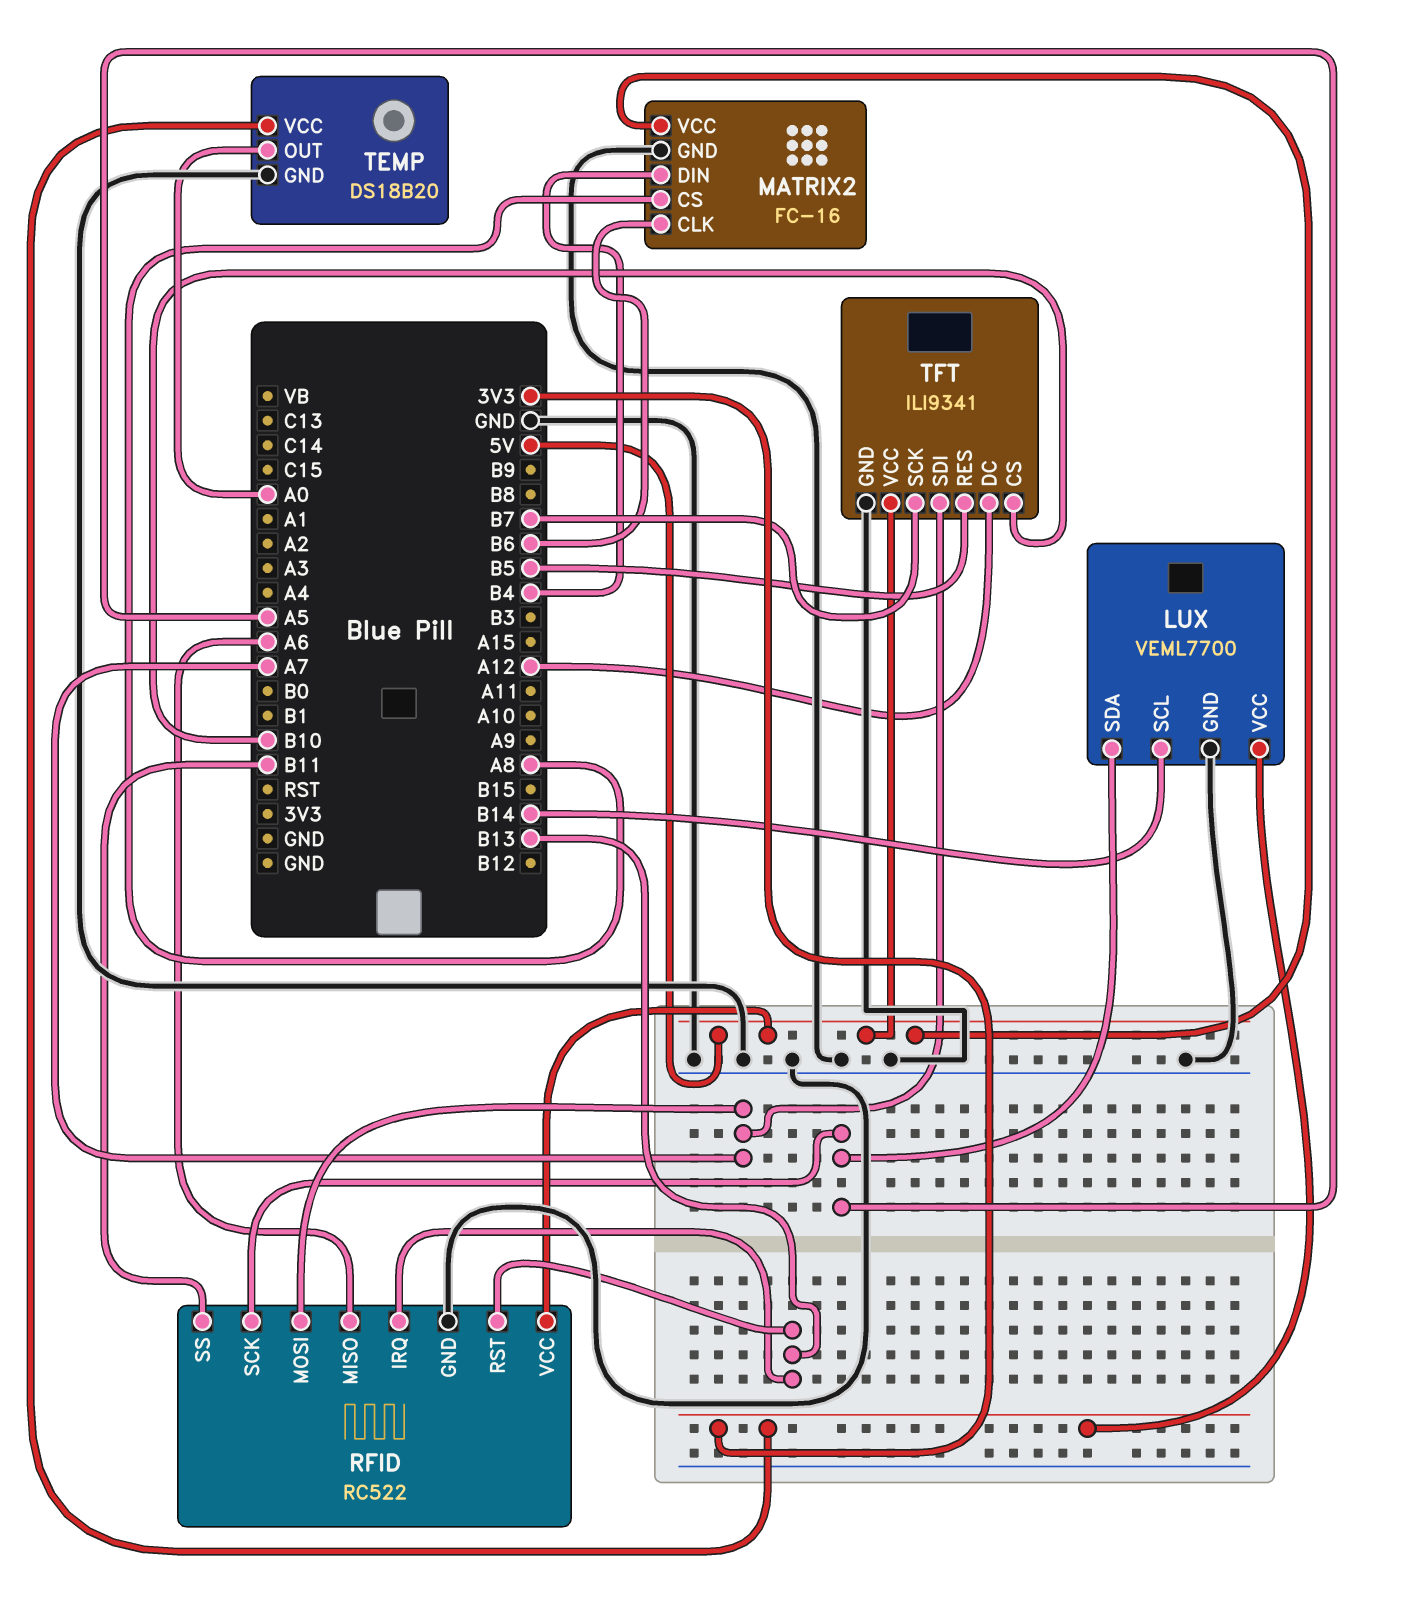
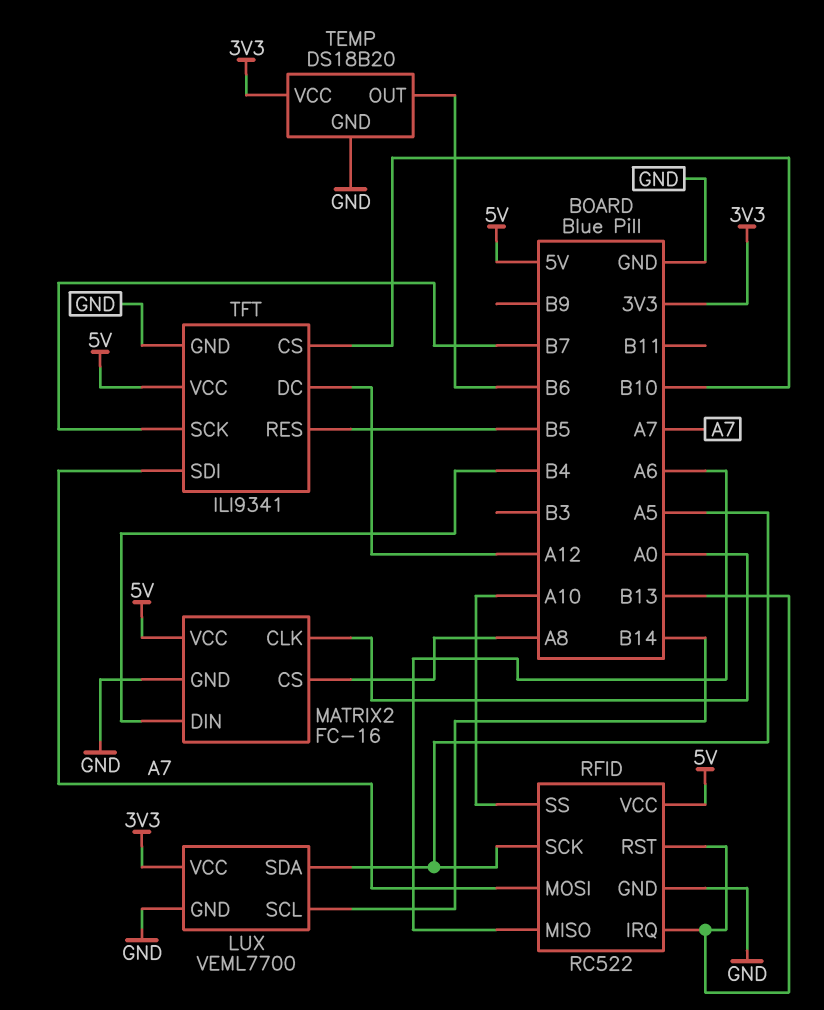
MATRIX2 pin CLK: B6 -> A0
RFID pin SS: B11 -> A10
TEMP pin OUT: A0 -> B6

